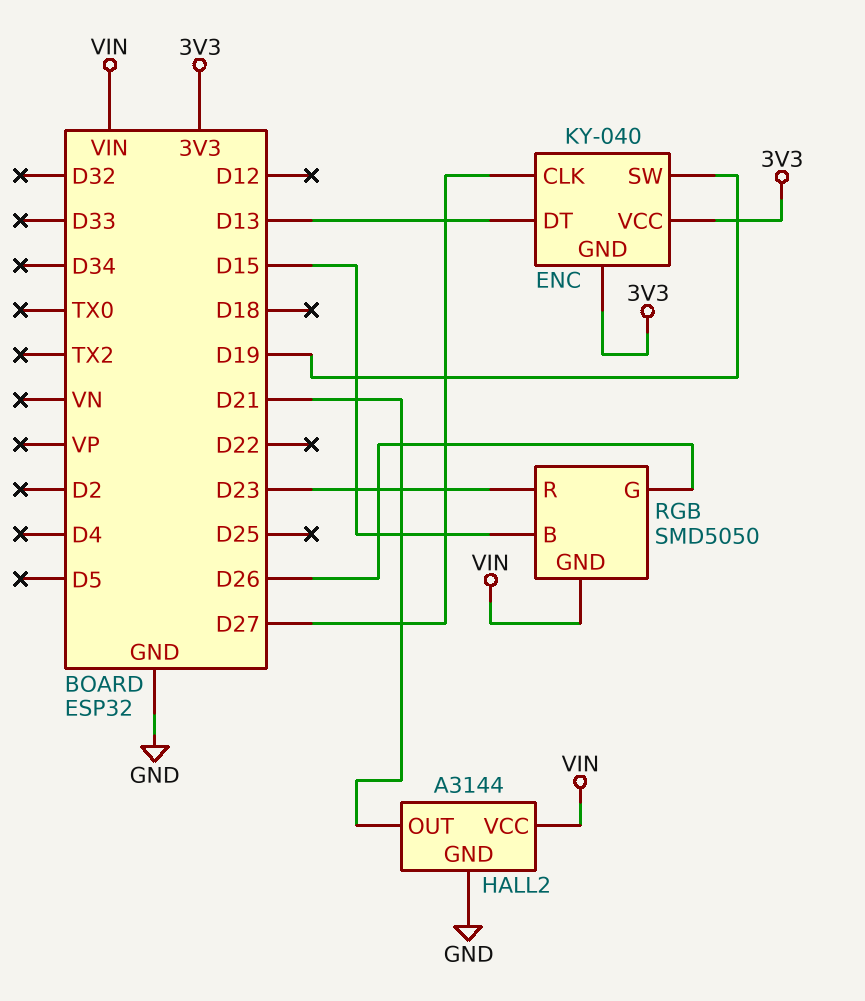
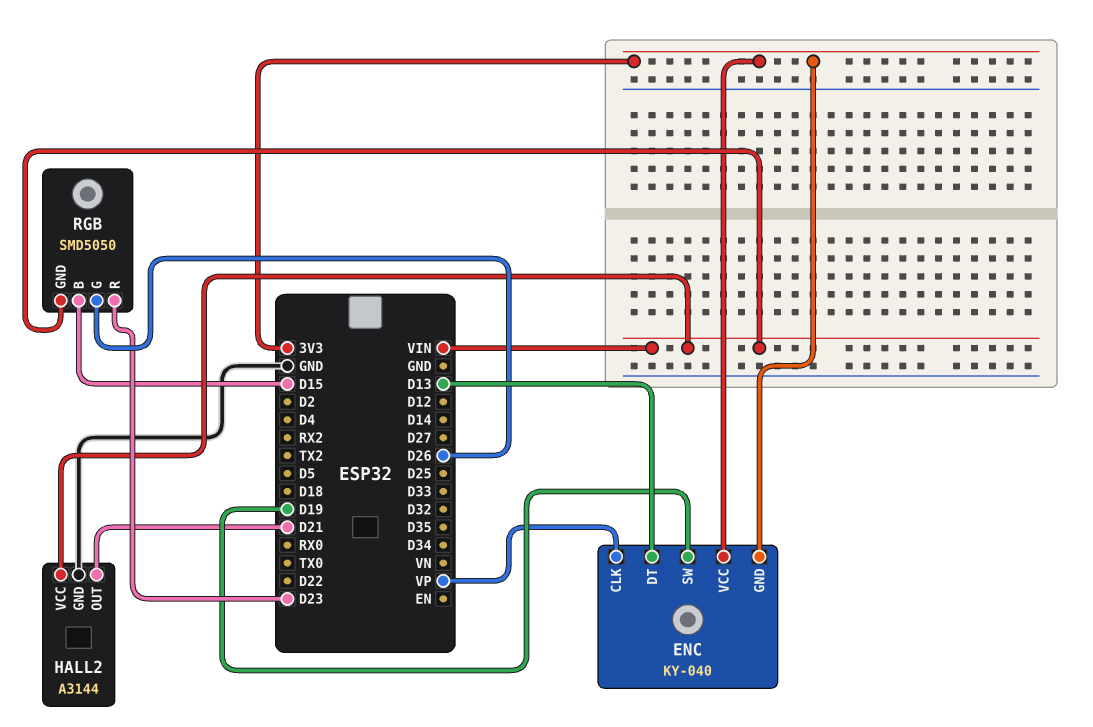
ENC pin CLK: D27 -> VP

